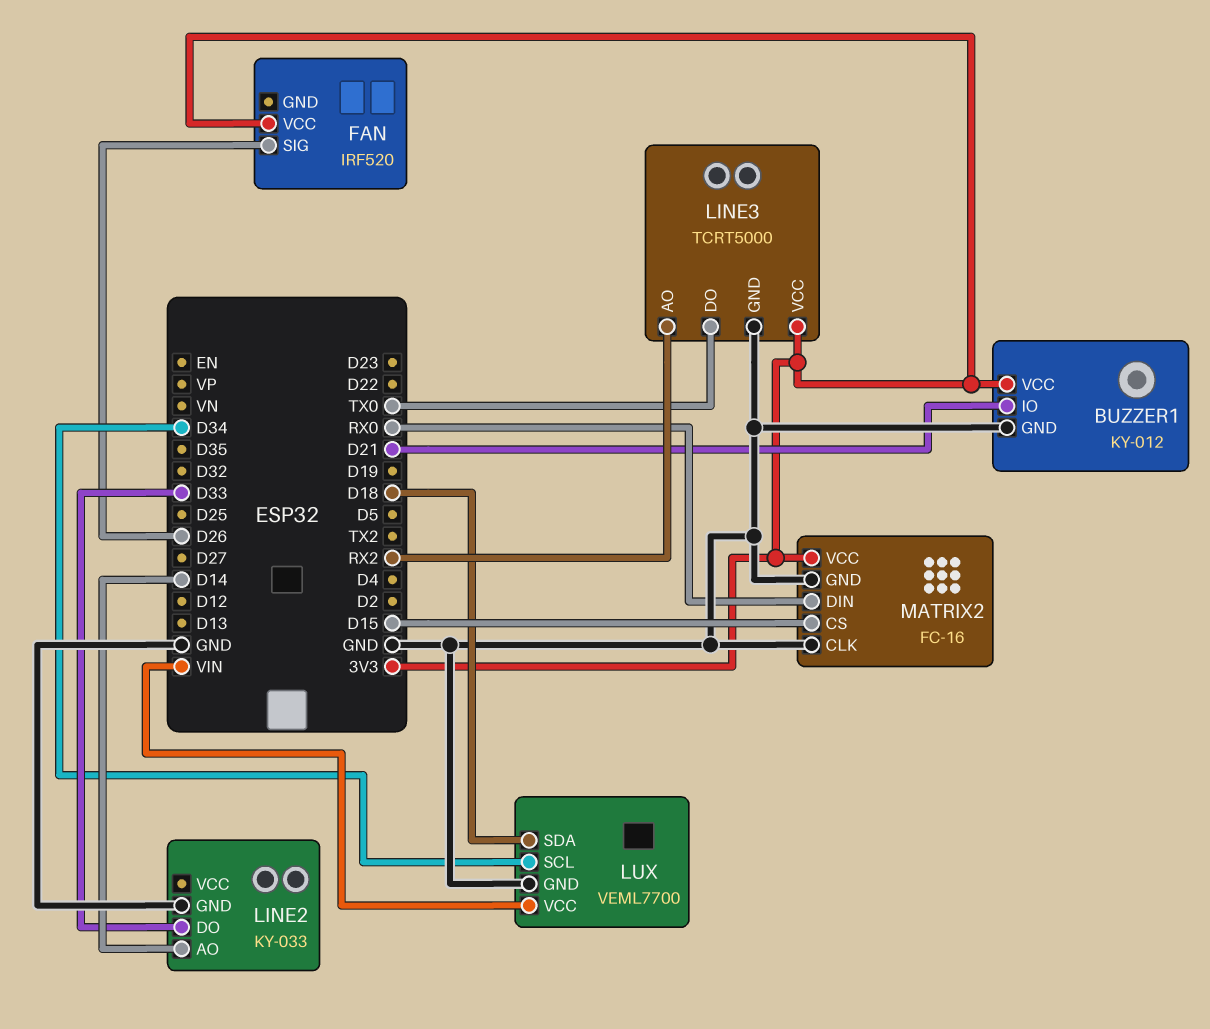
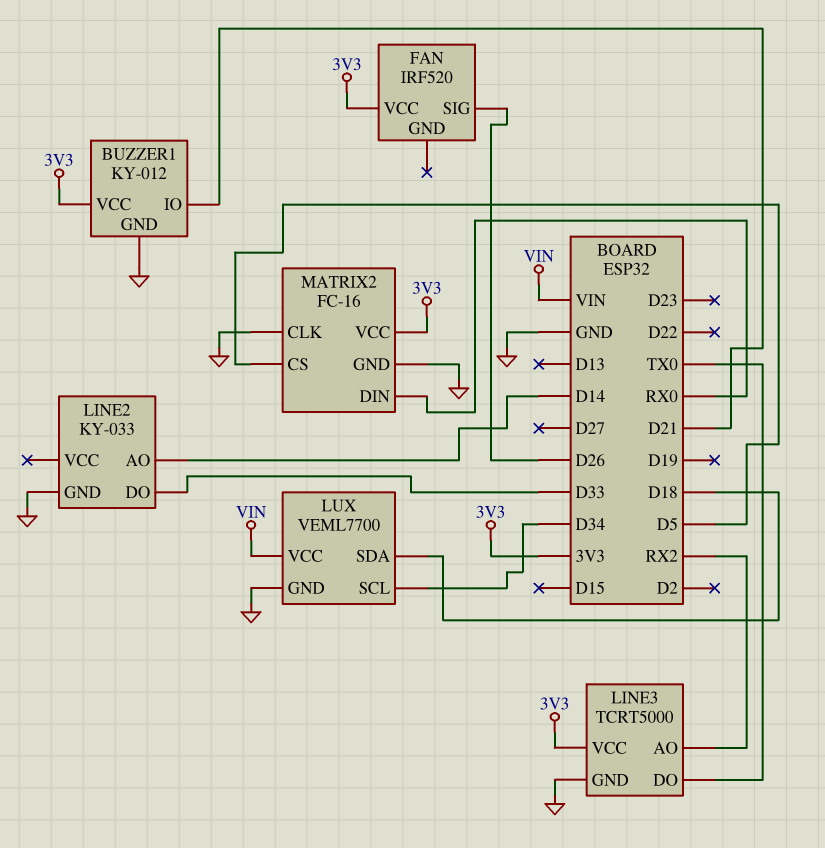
MATRIX2 pin CS: D15 -> D5

